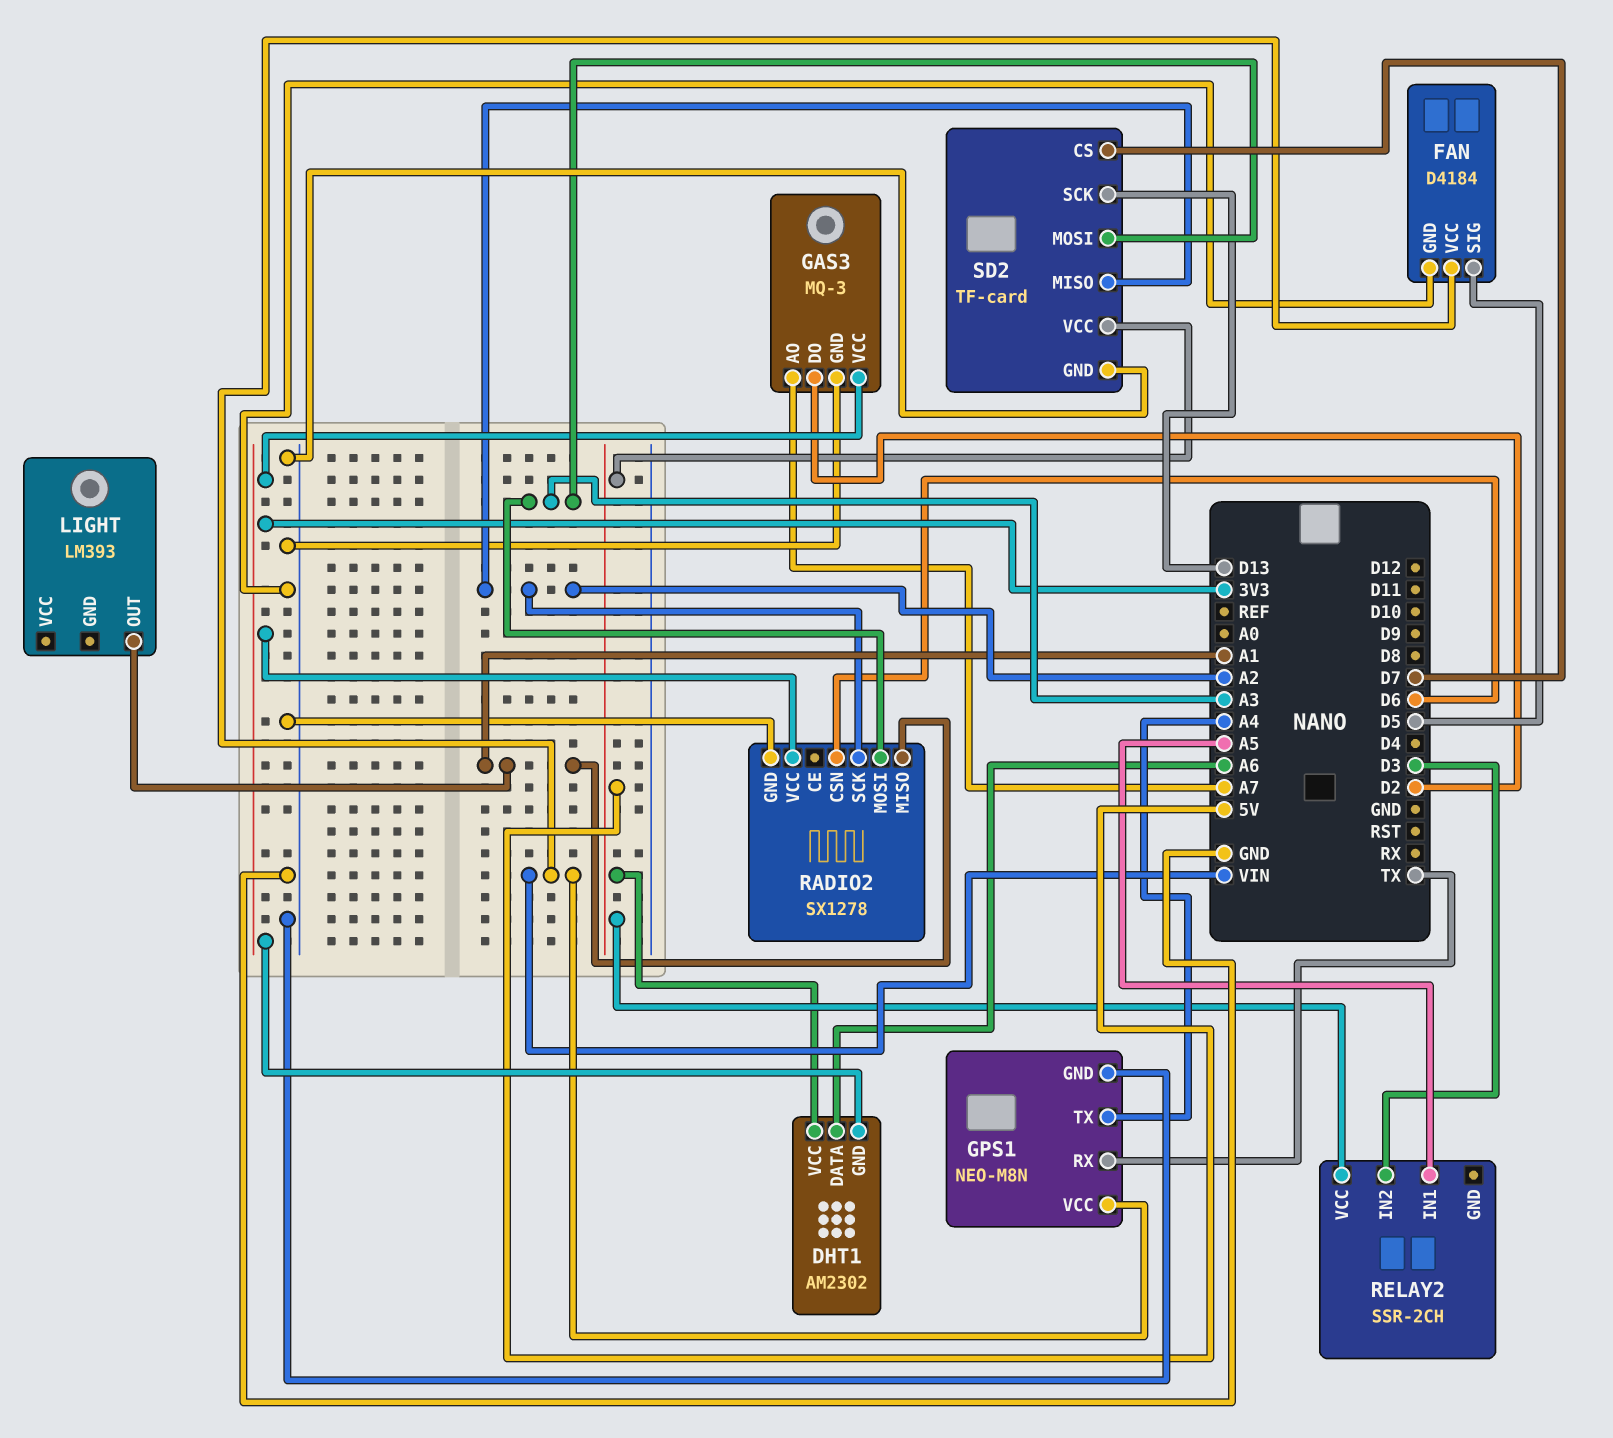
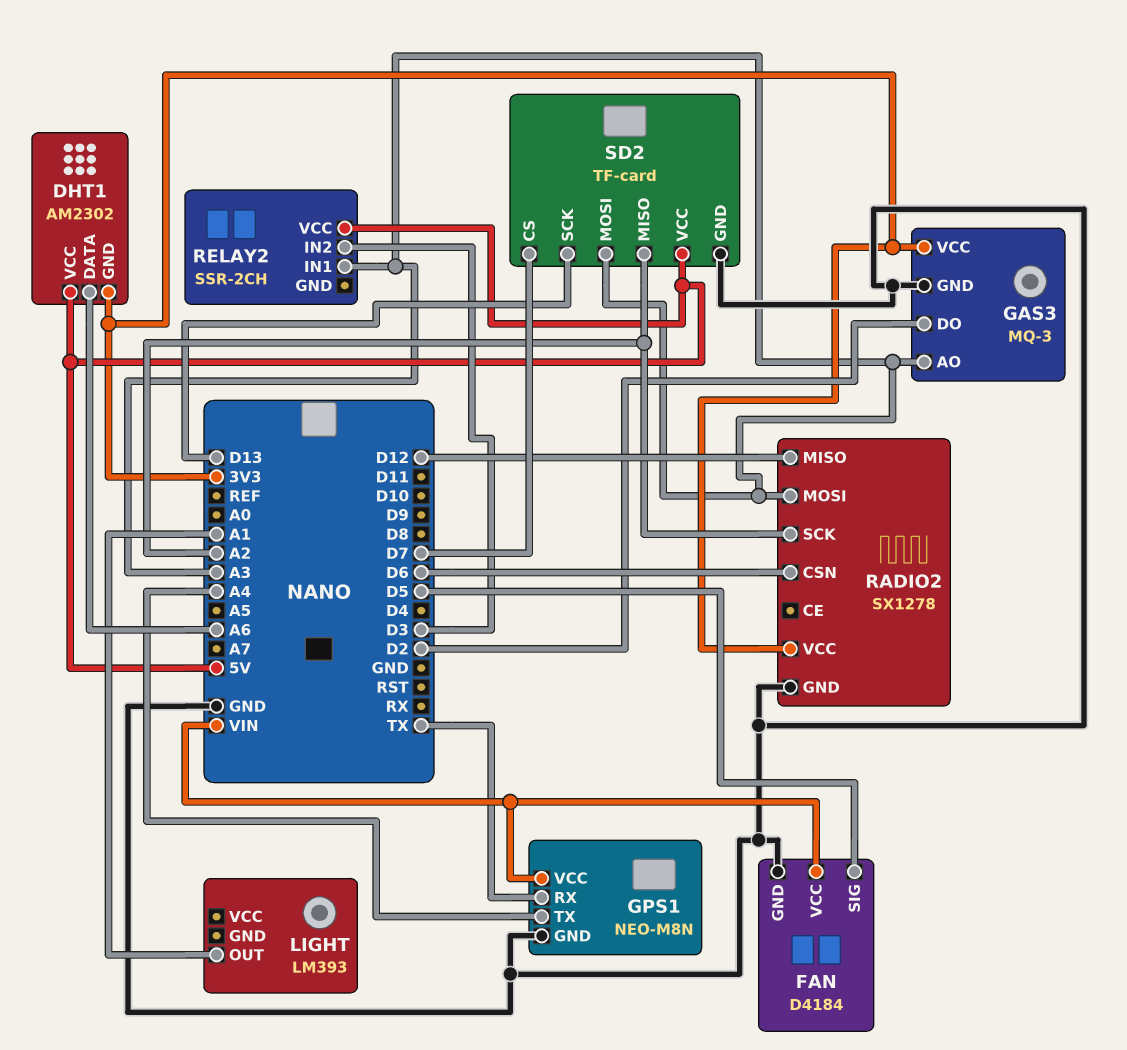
GAS3 pin AO: A7 -> A3
RADIO2 pin MISO: A1 -> D12
RELAY2 pin IN1: A5 -> A3

